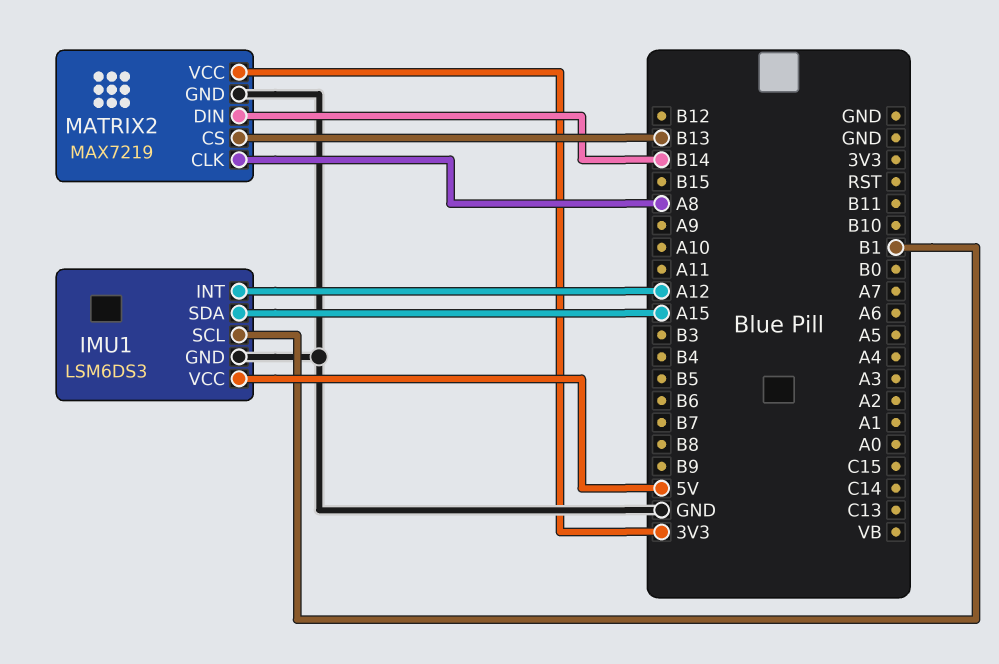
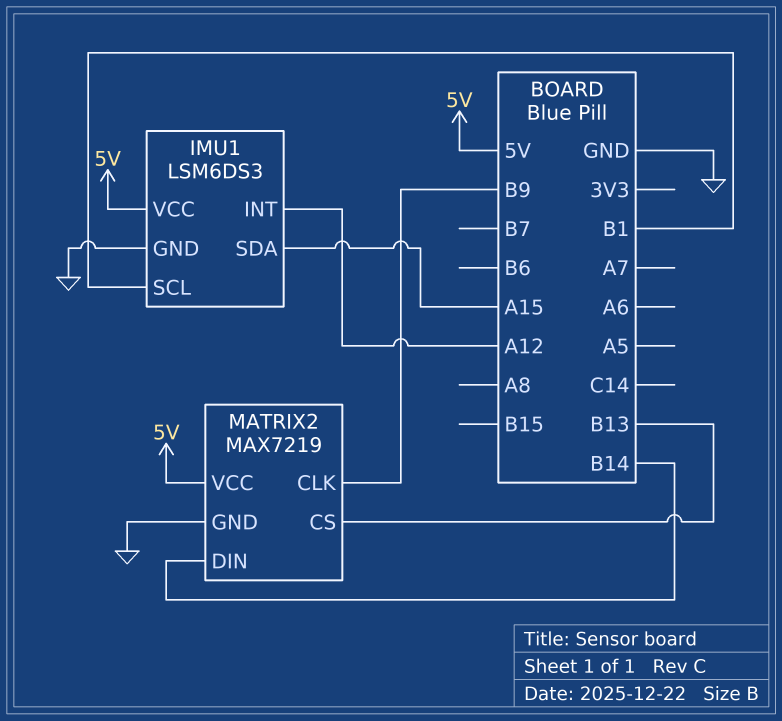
MATRIX2 pin CLK: A8 -> B9
MATRIX2 pin VCC: 3V3 -> 5V

